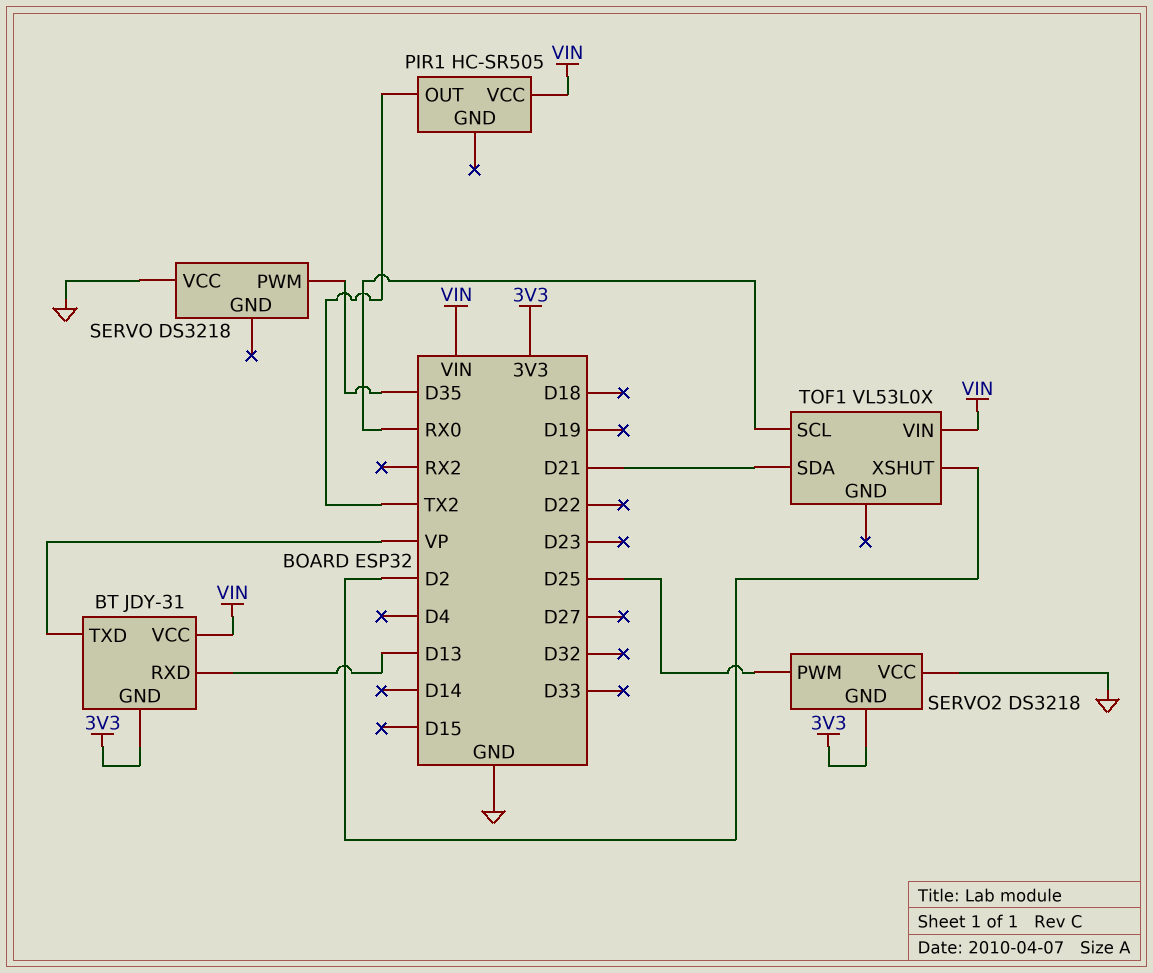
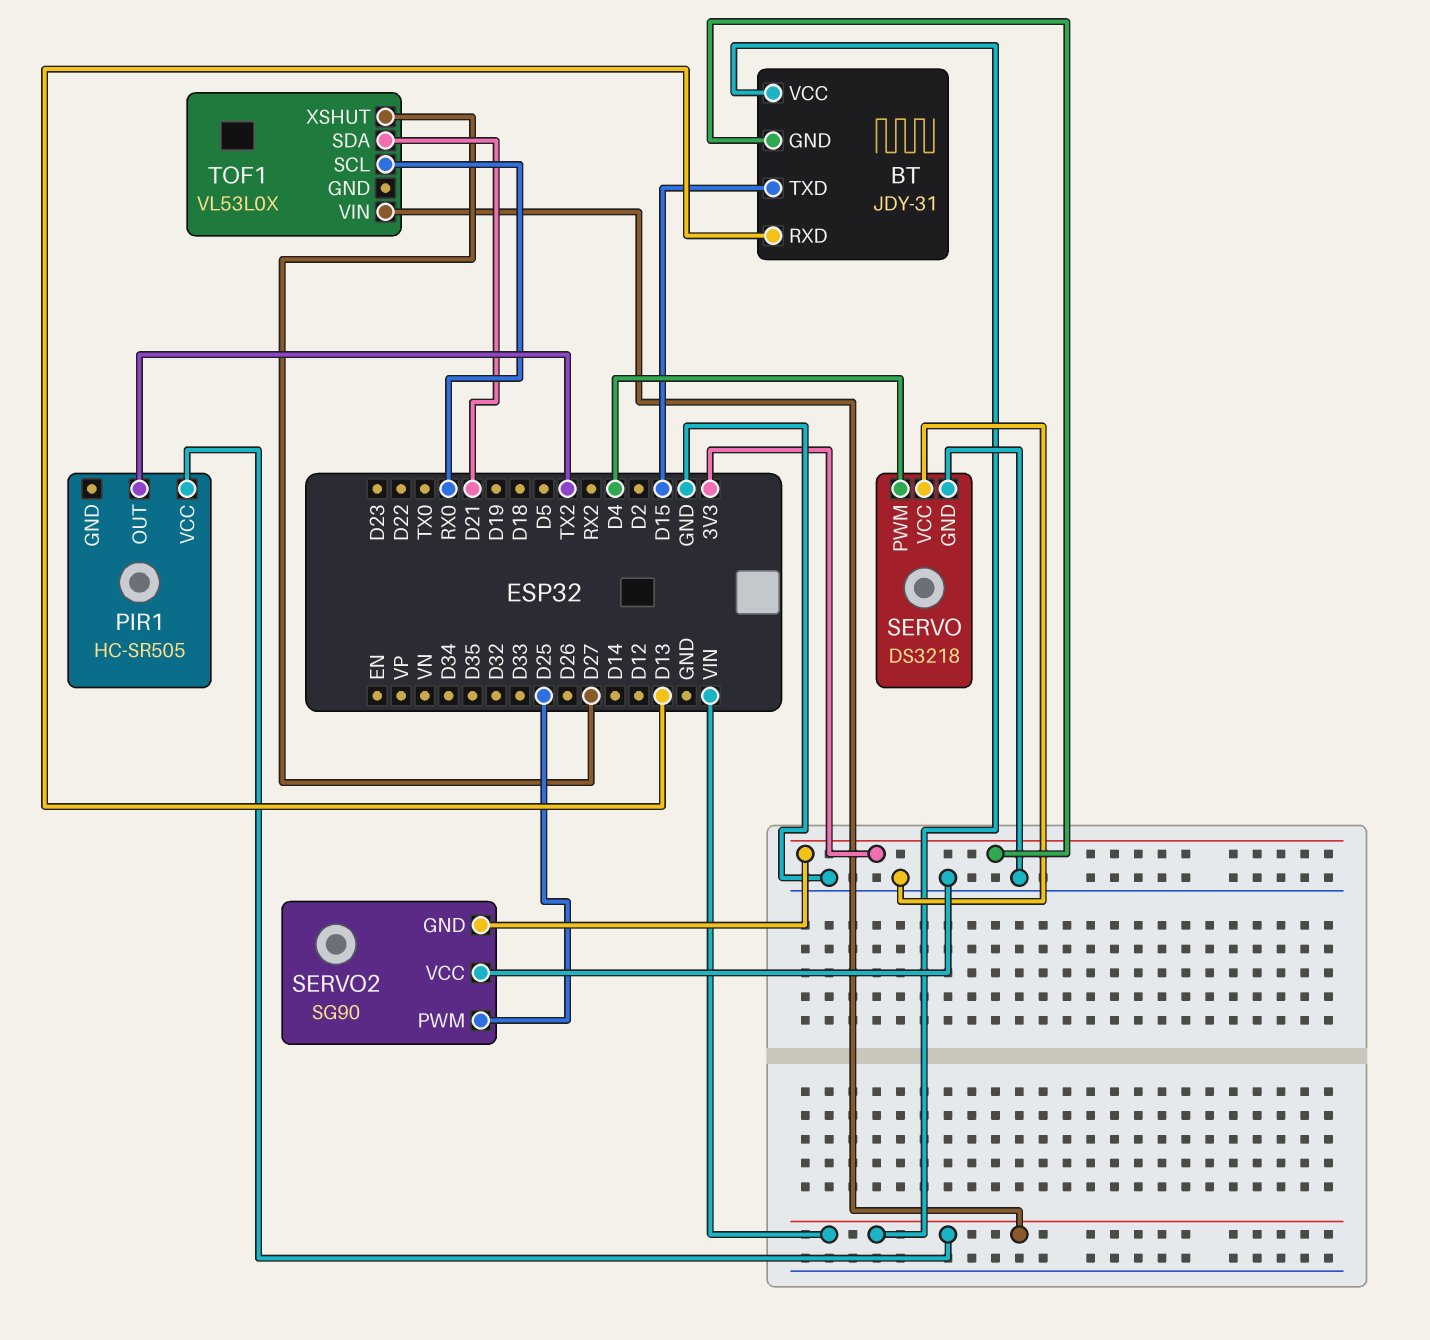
BT pin TXD: VP -> D15
SERVO pin GND: none -> GND
SERVO pin PWM: D35 -> D4
SERVO2: DS3218 -> SG90
TOF1 pin XSHUT: D2 -> D27

